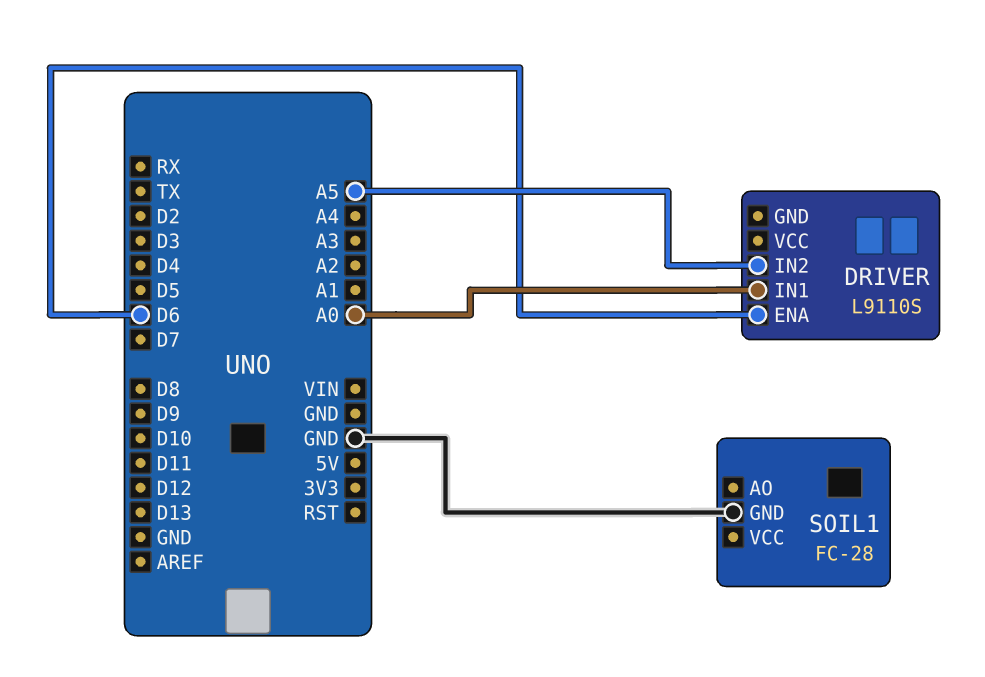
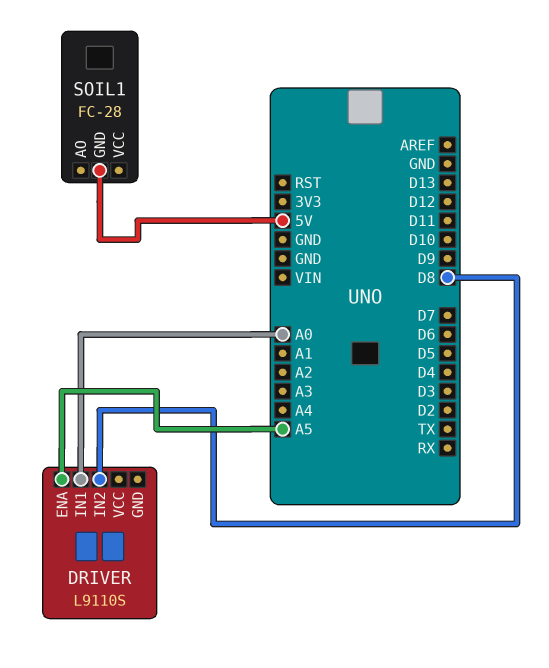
DRIVER pin ENA: D6 -> A5
DRIVER pin IN2: A5 -> D8
SOIL1 pin GND: GND -> 5V

